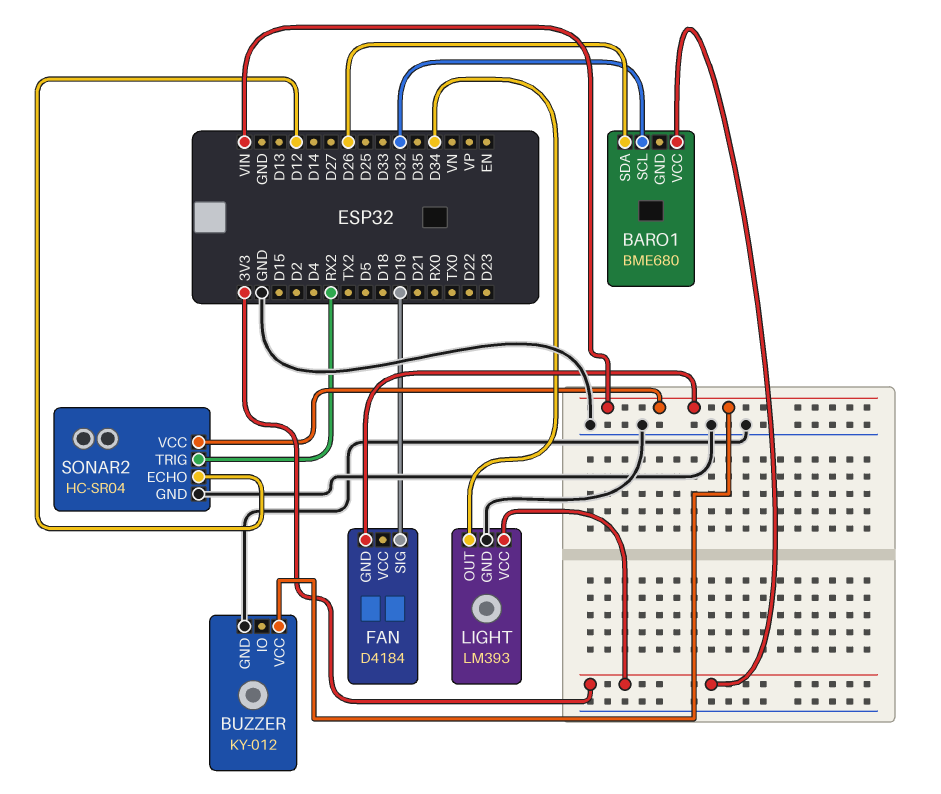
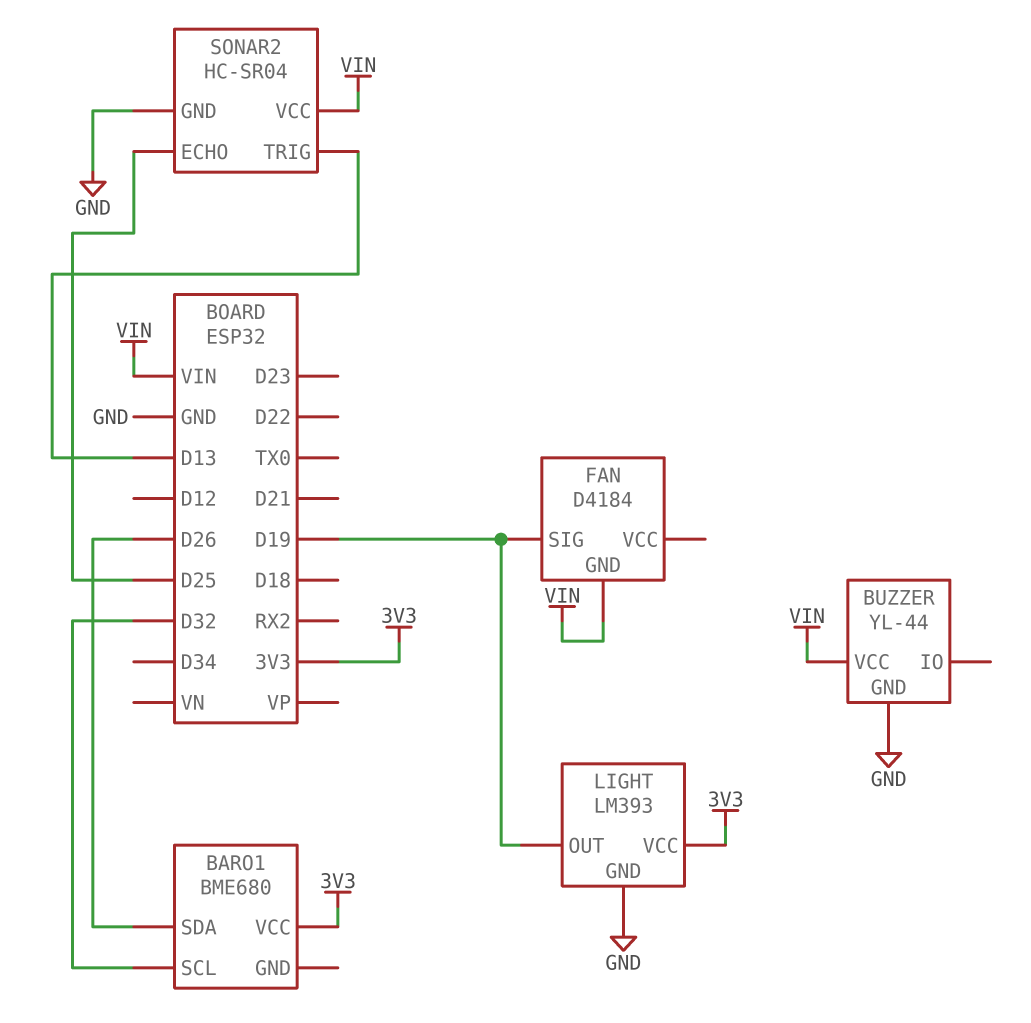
BUZZER: KY-012 -> YL-44
LIGHT pin OUT: D34 -> D19
SONAR2 pin ECHO: D12 -> D25
SONAR2 pin TRIG: RX2 -> D13

